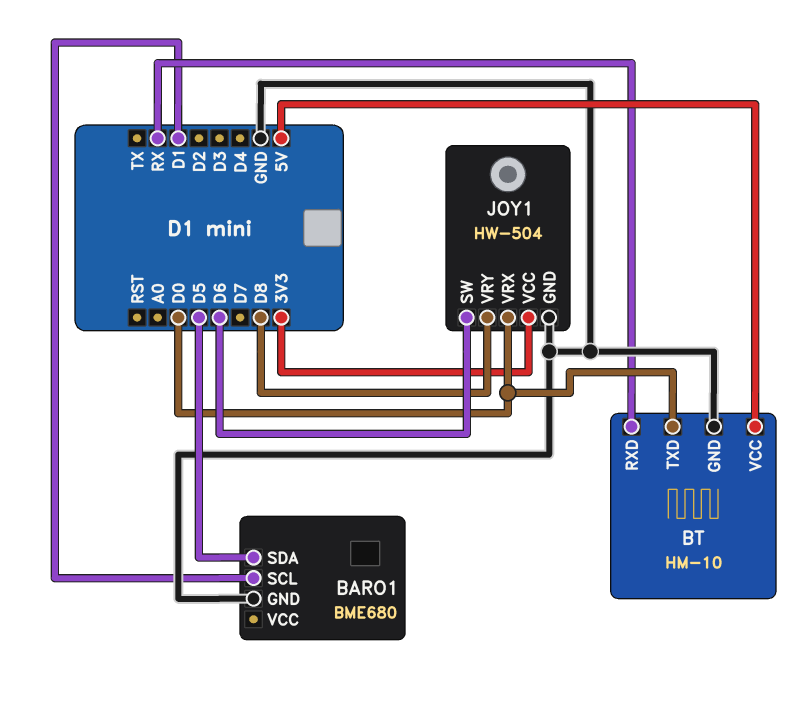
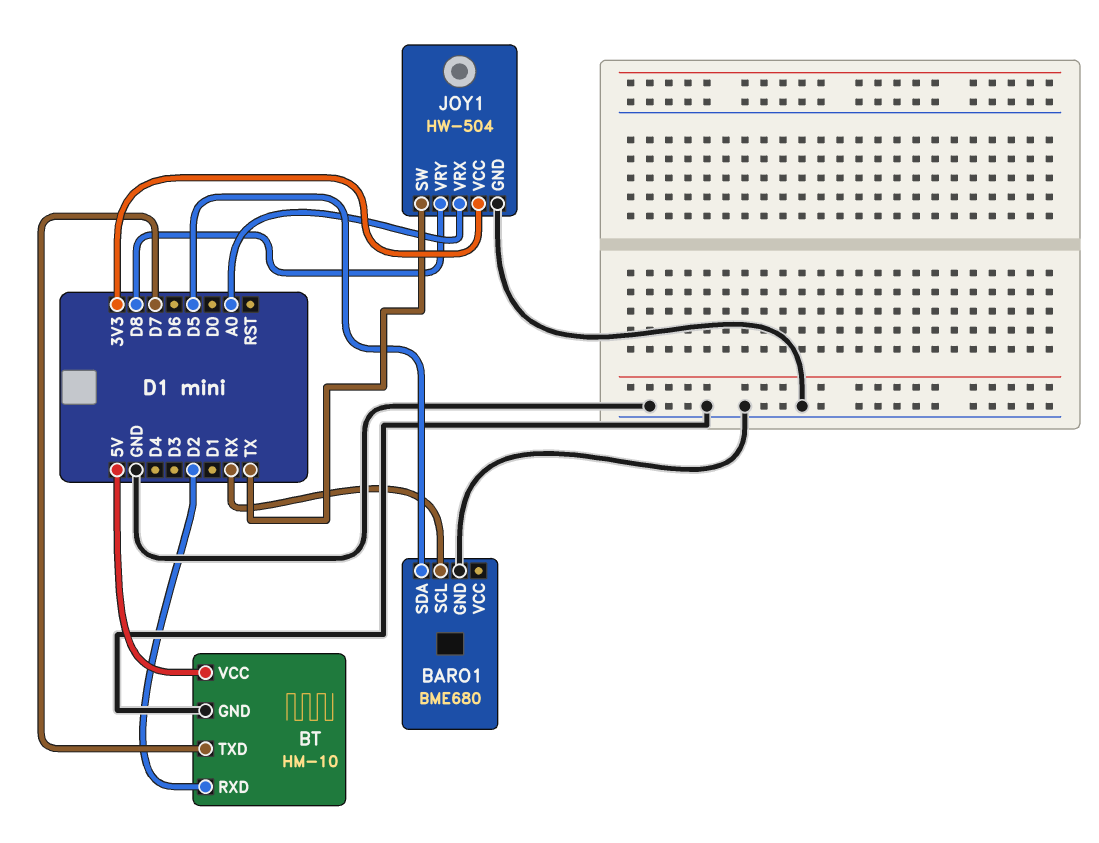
BARO1 pin SCL: D1 -> RX
BT pin RXD: RX -> D2
BT pin TXD: D0 -> D7
JOY1 pin SW: D6 -> TX
JOY1 pin VRX: D0 -> A0

